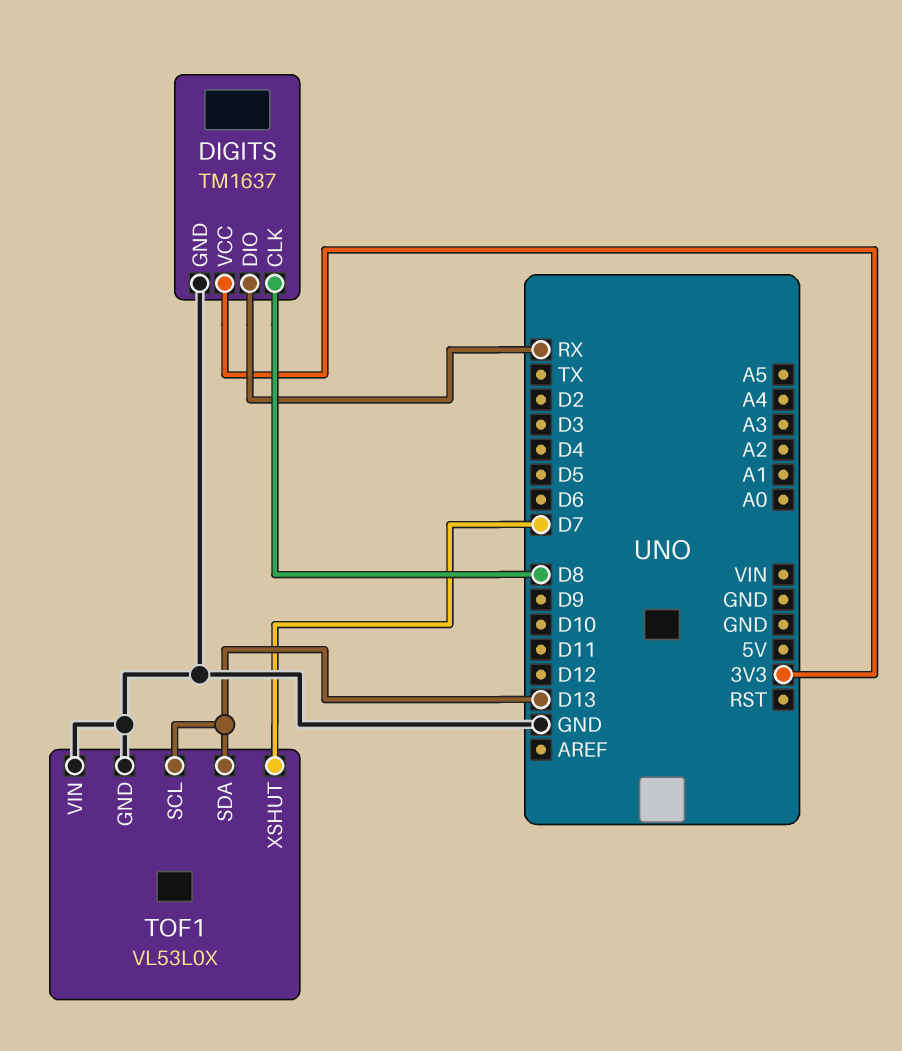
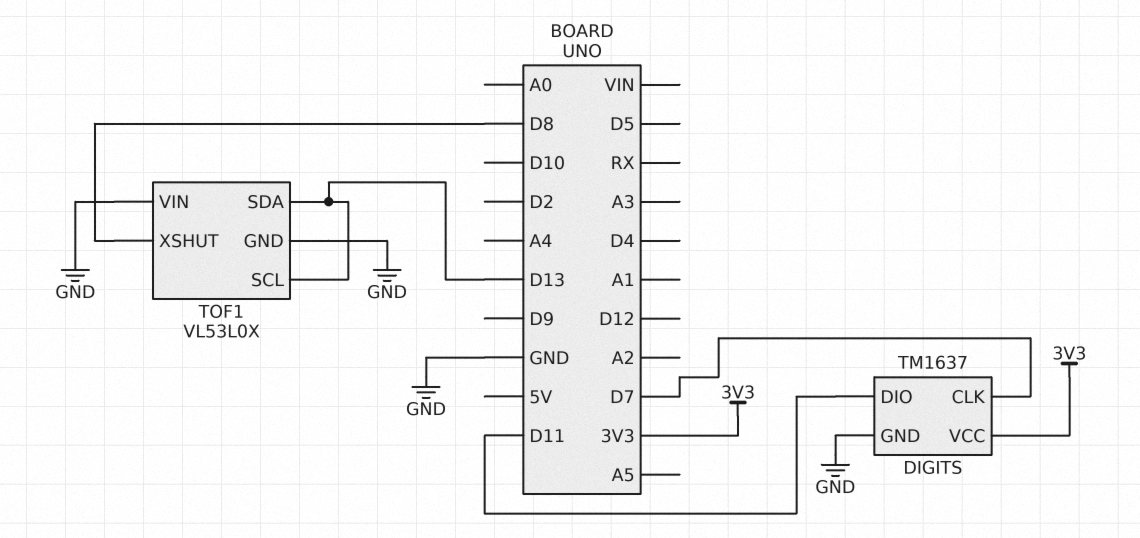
DIGITS pin CLK: D8 -> D7
DIGITS pin DIO: RX -> D11
TOF1 pin XSHUT: D7 -> D8

